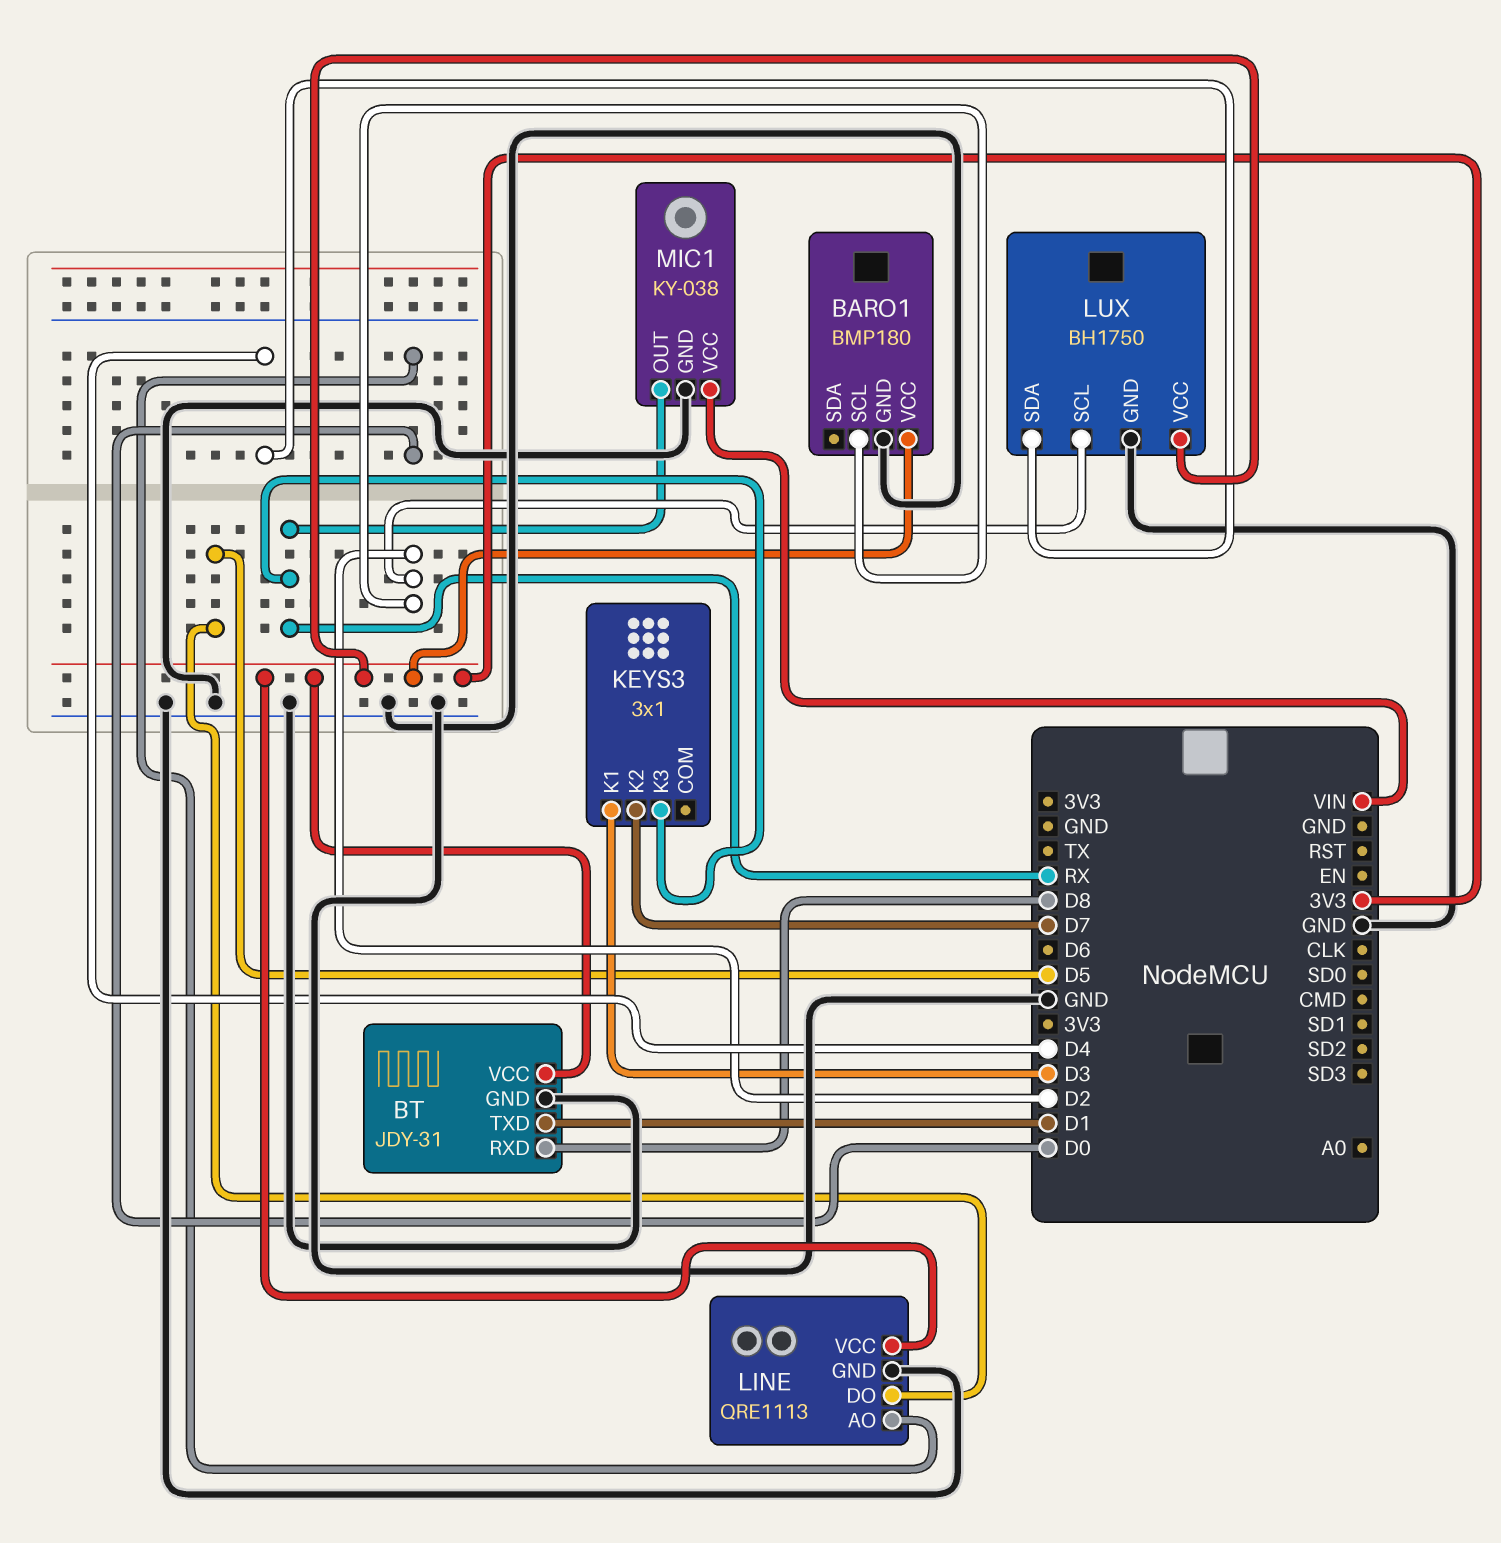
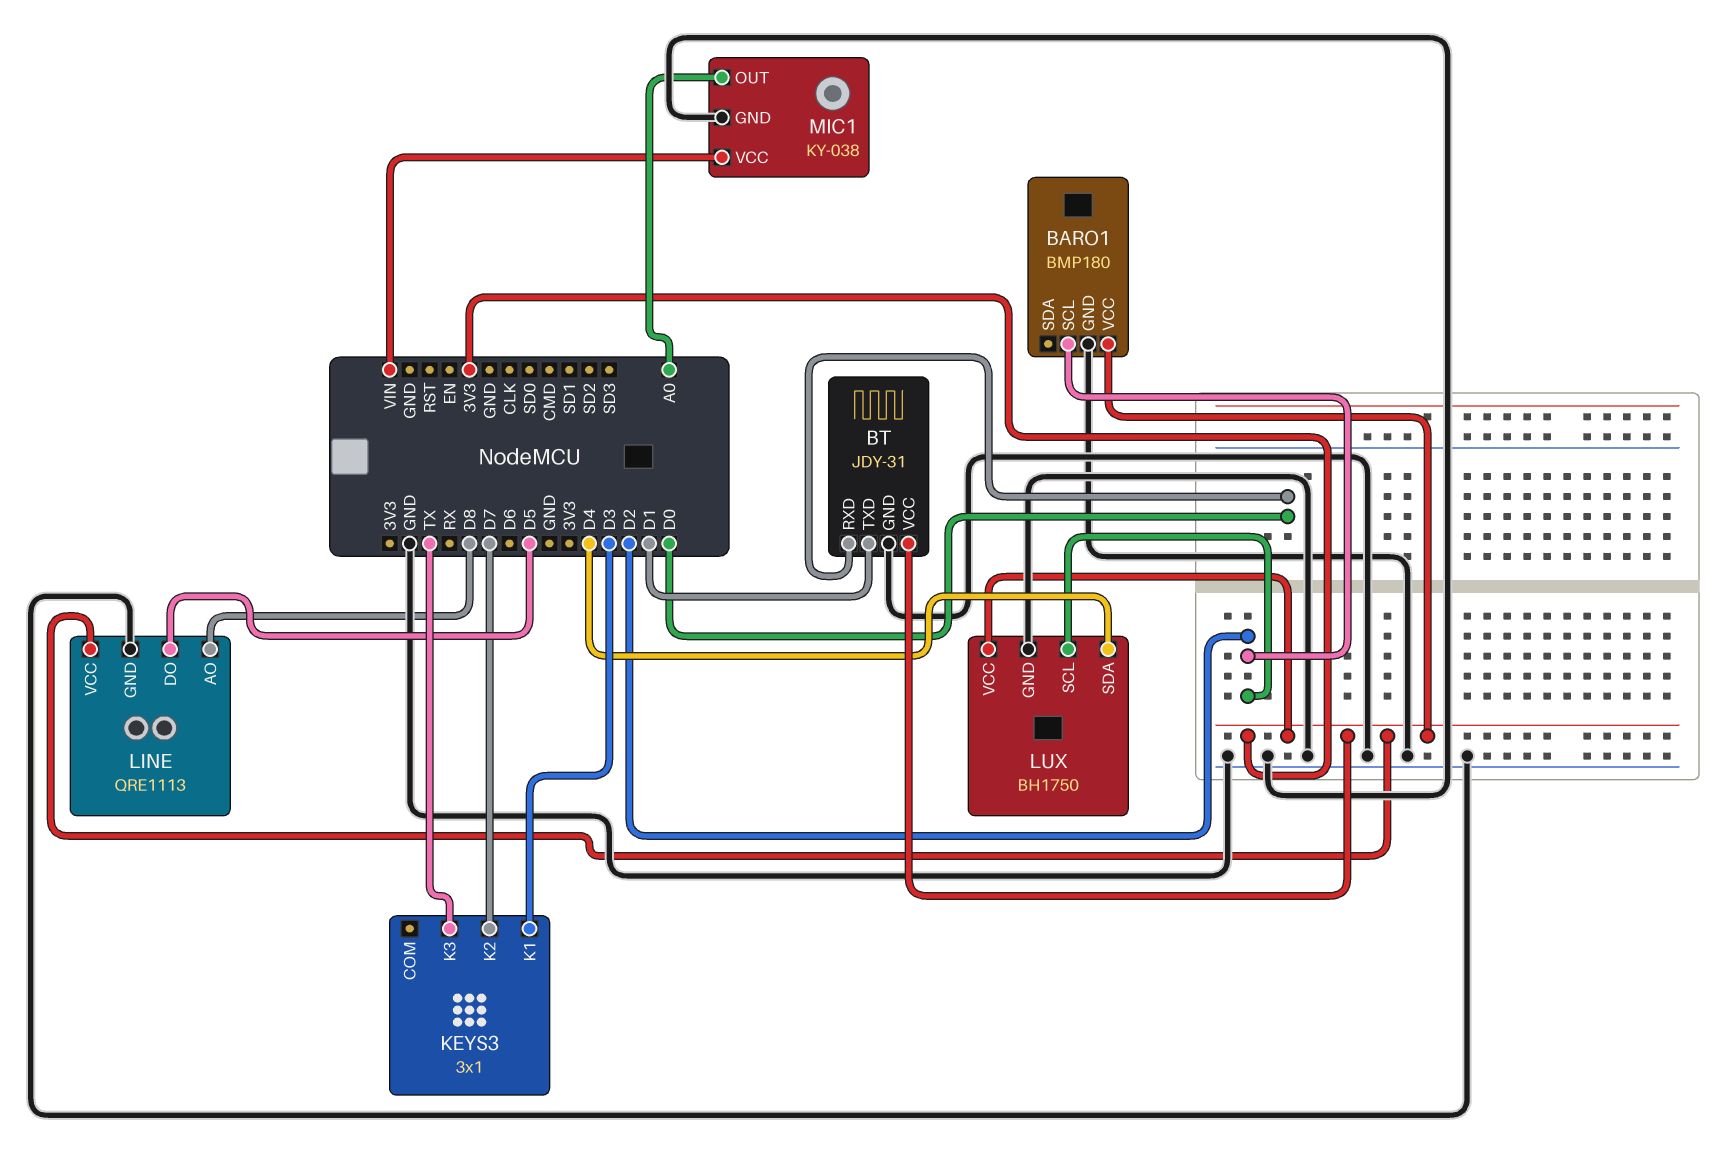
BT pin RXD: D8 -> D0
KEYS3 pin K3: RX -> TX
LINE pin AO: D0 -> D8
MIC1 pin OUT: RX -> A0

